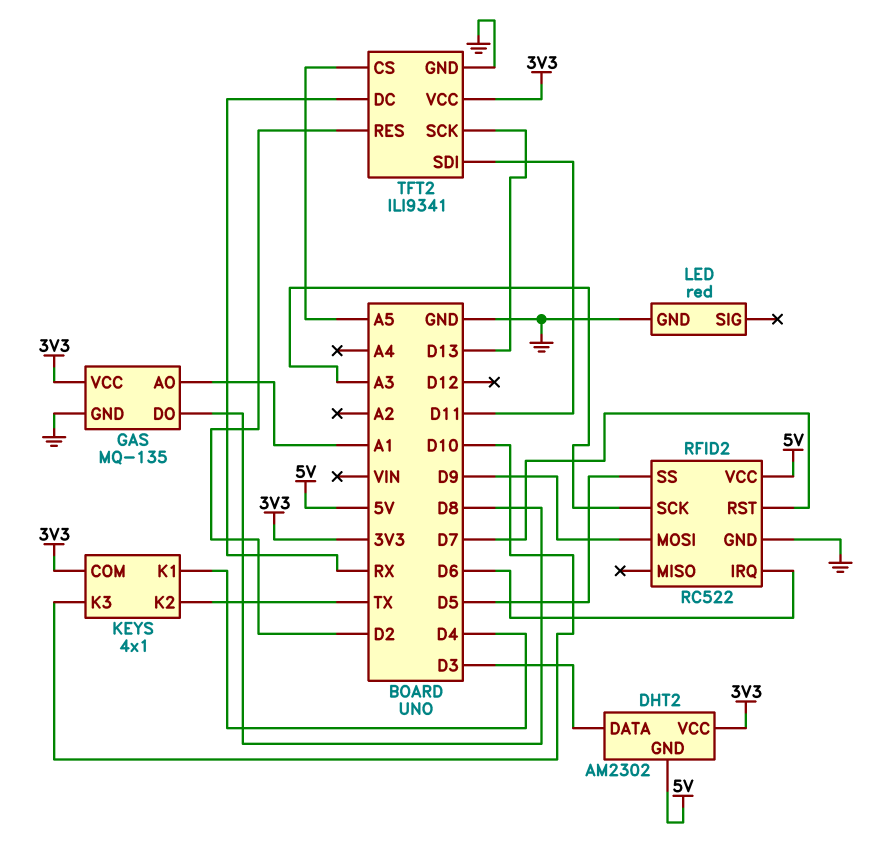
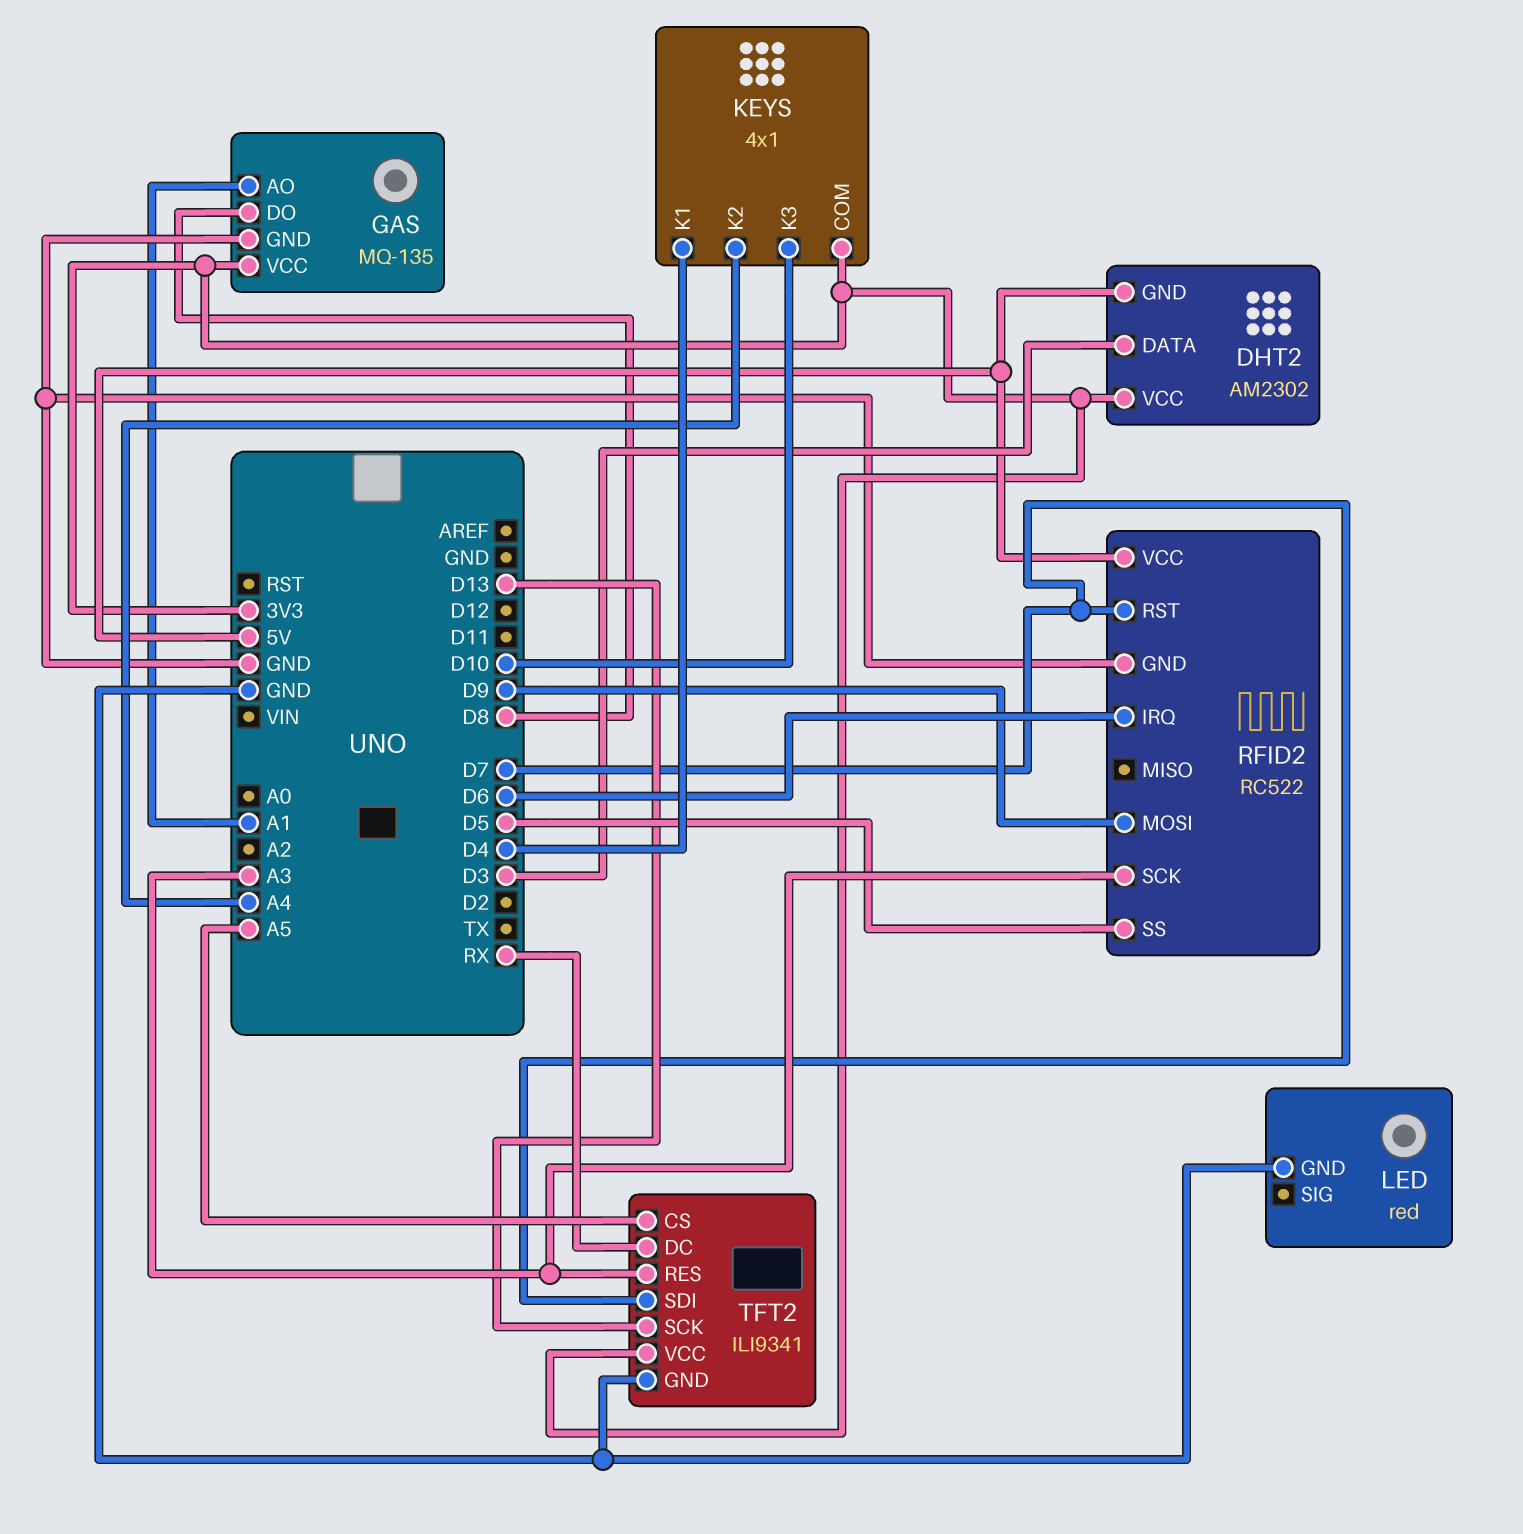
KEYS pin K2: TX -> A4
TFT2 pin RES: D2 -> A3
TFT2 pin SDI: D11 -> D7

